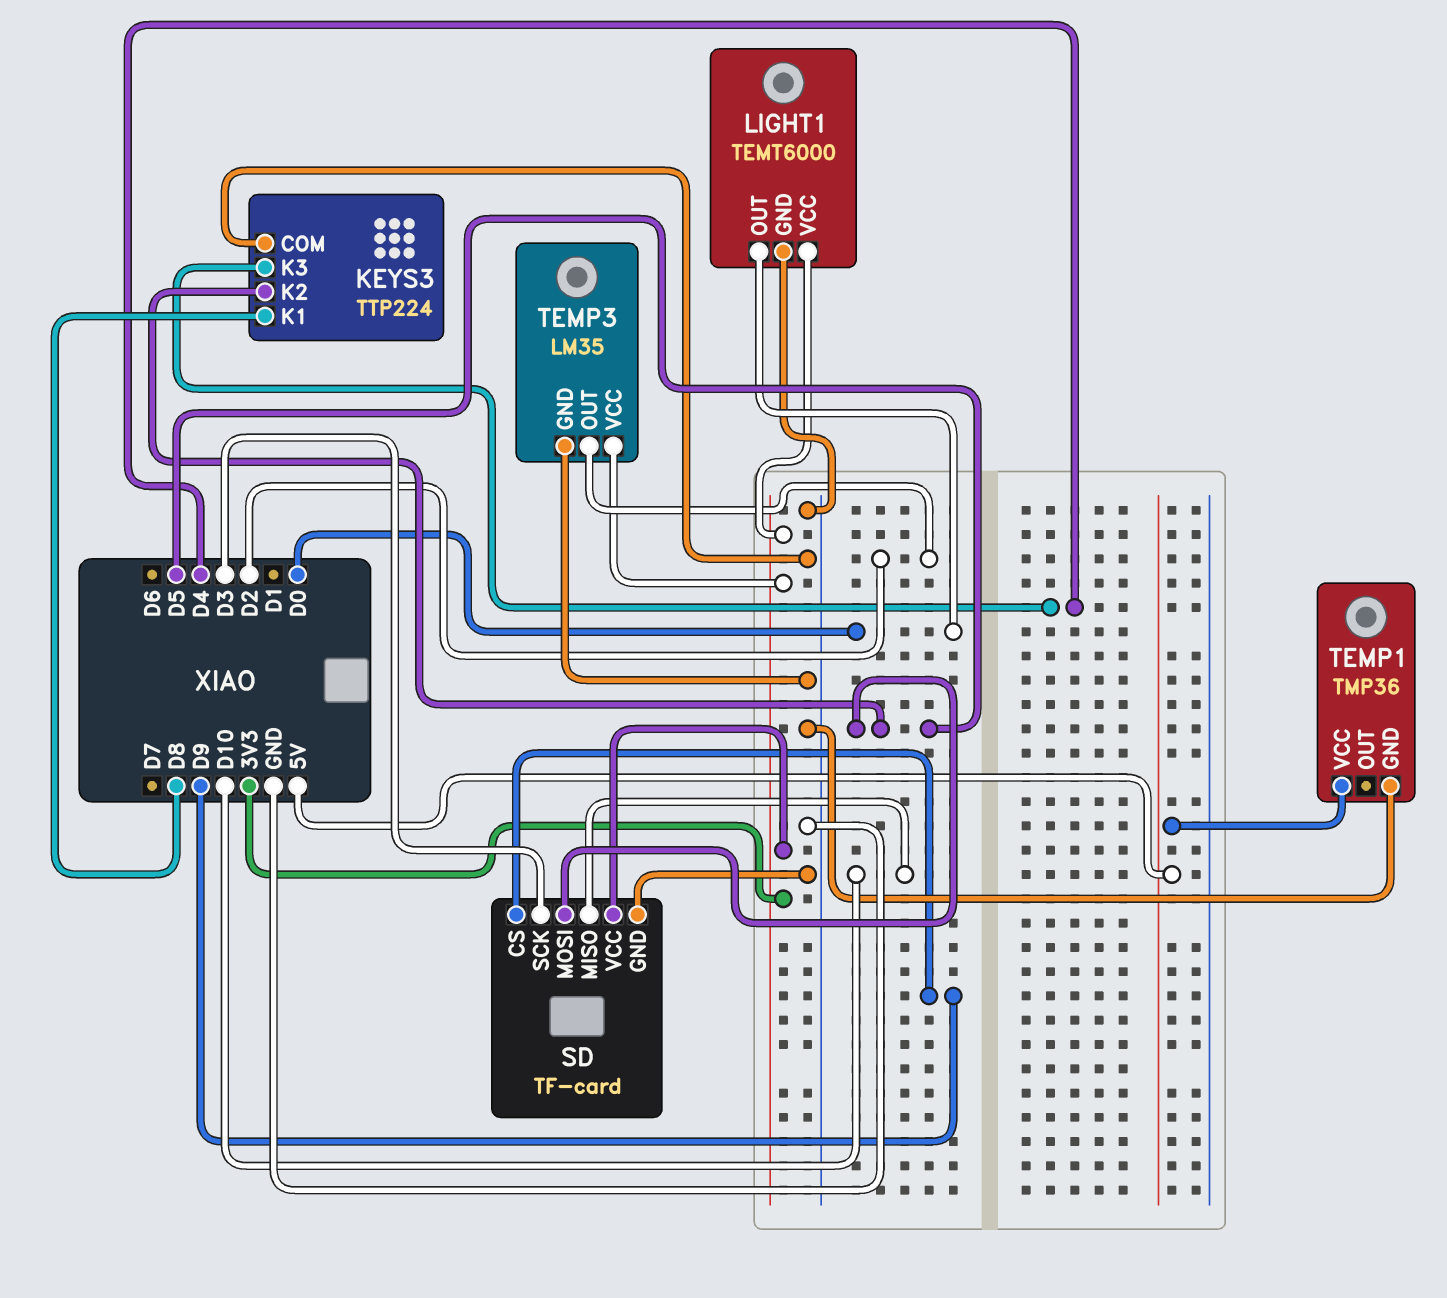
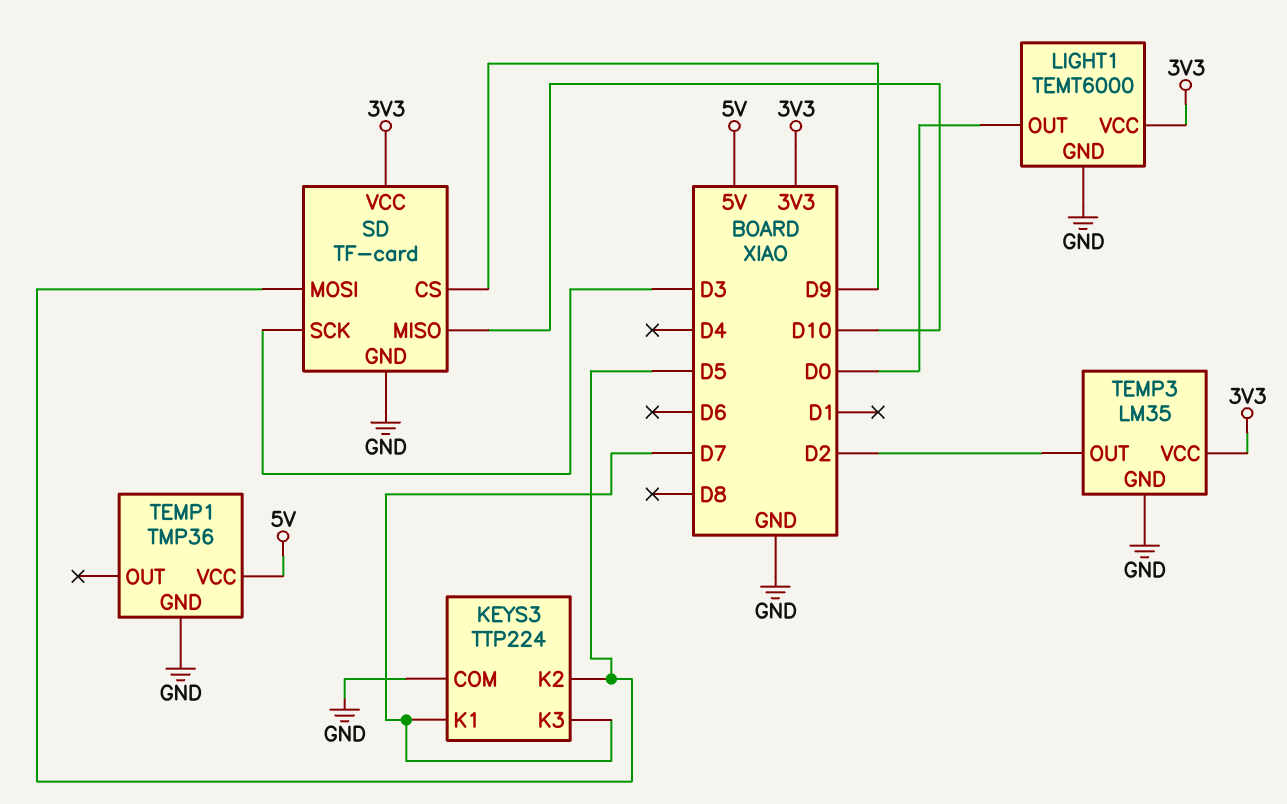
KEYS3 pin K1: D8 -> D7
KEYS3 pin K3: D4 -> D7

